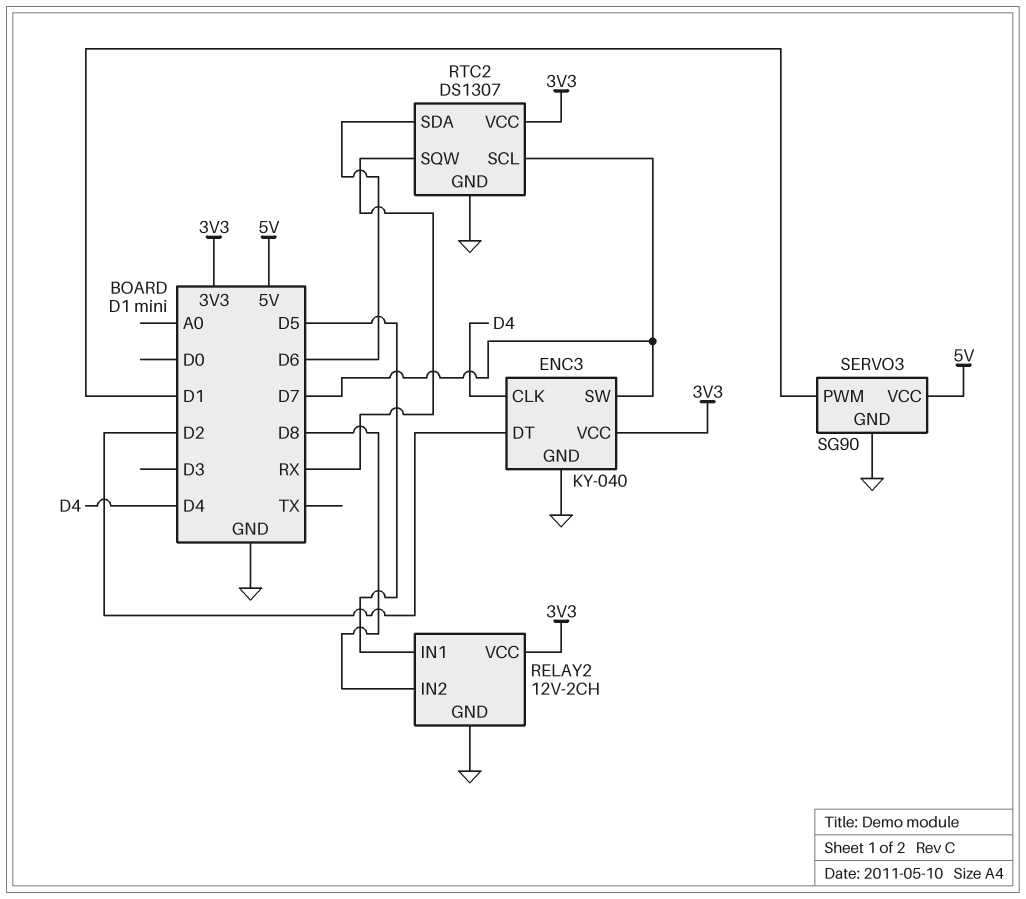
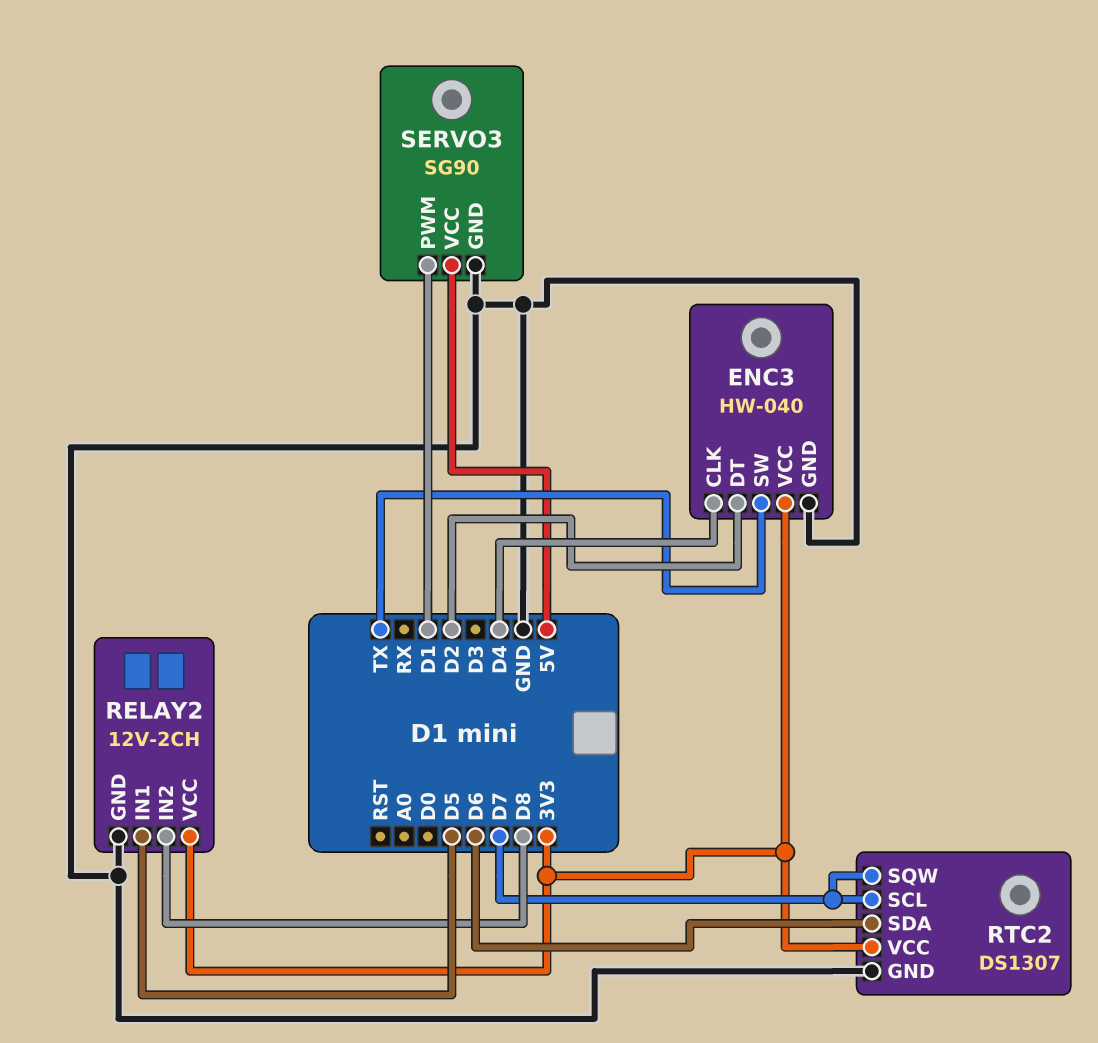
ENC3: KY-040 -> HW-040
ENC3 pin SW: D7 -> TX
RTC2 pin SQW: RX -> D7

